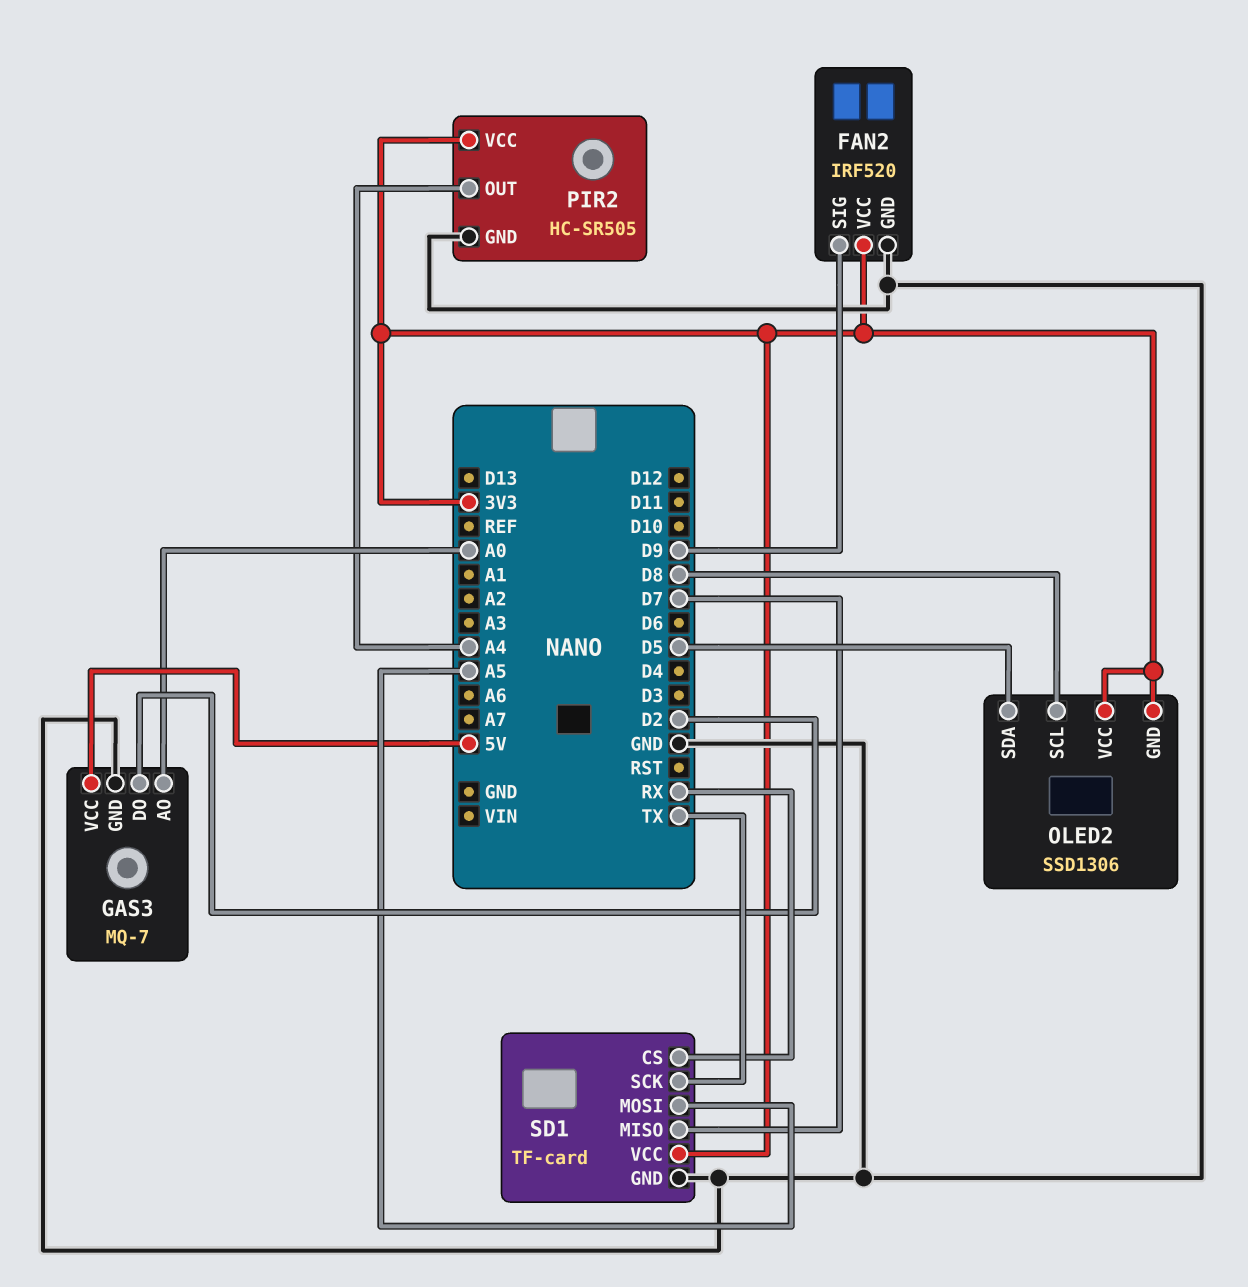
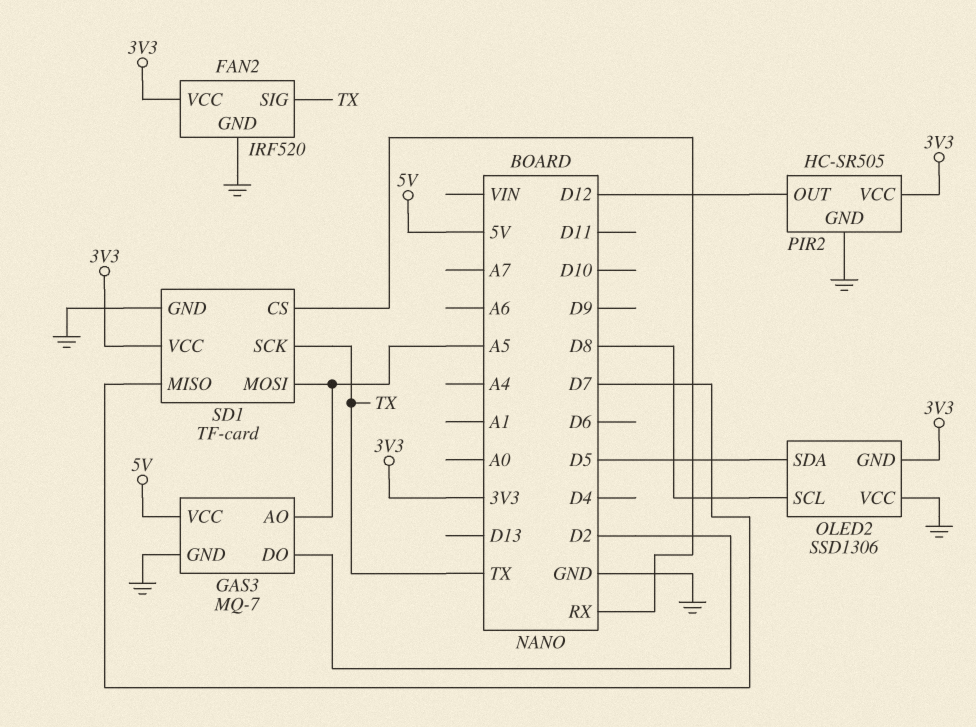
FAN2 pin SIG: D9 -> TX
GAS3 pin AO: A0 -> A5
OLED2 pin VCC: 3V3 -> GND
PIR2 pin OUT: A4 -> D12

